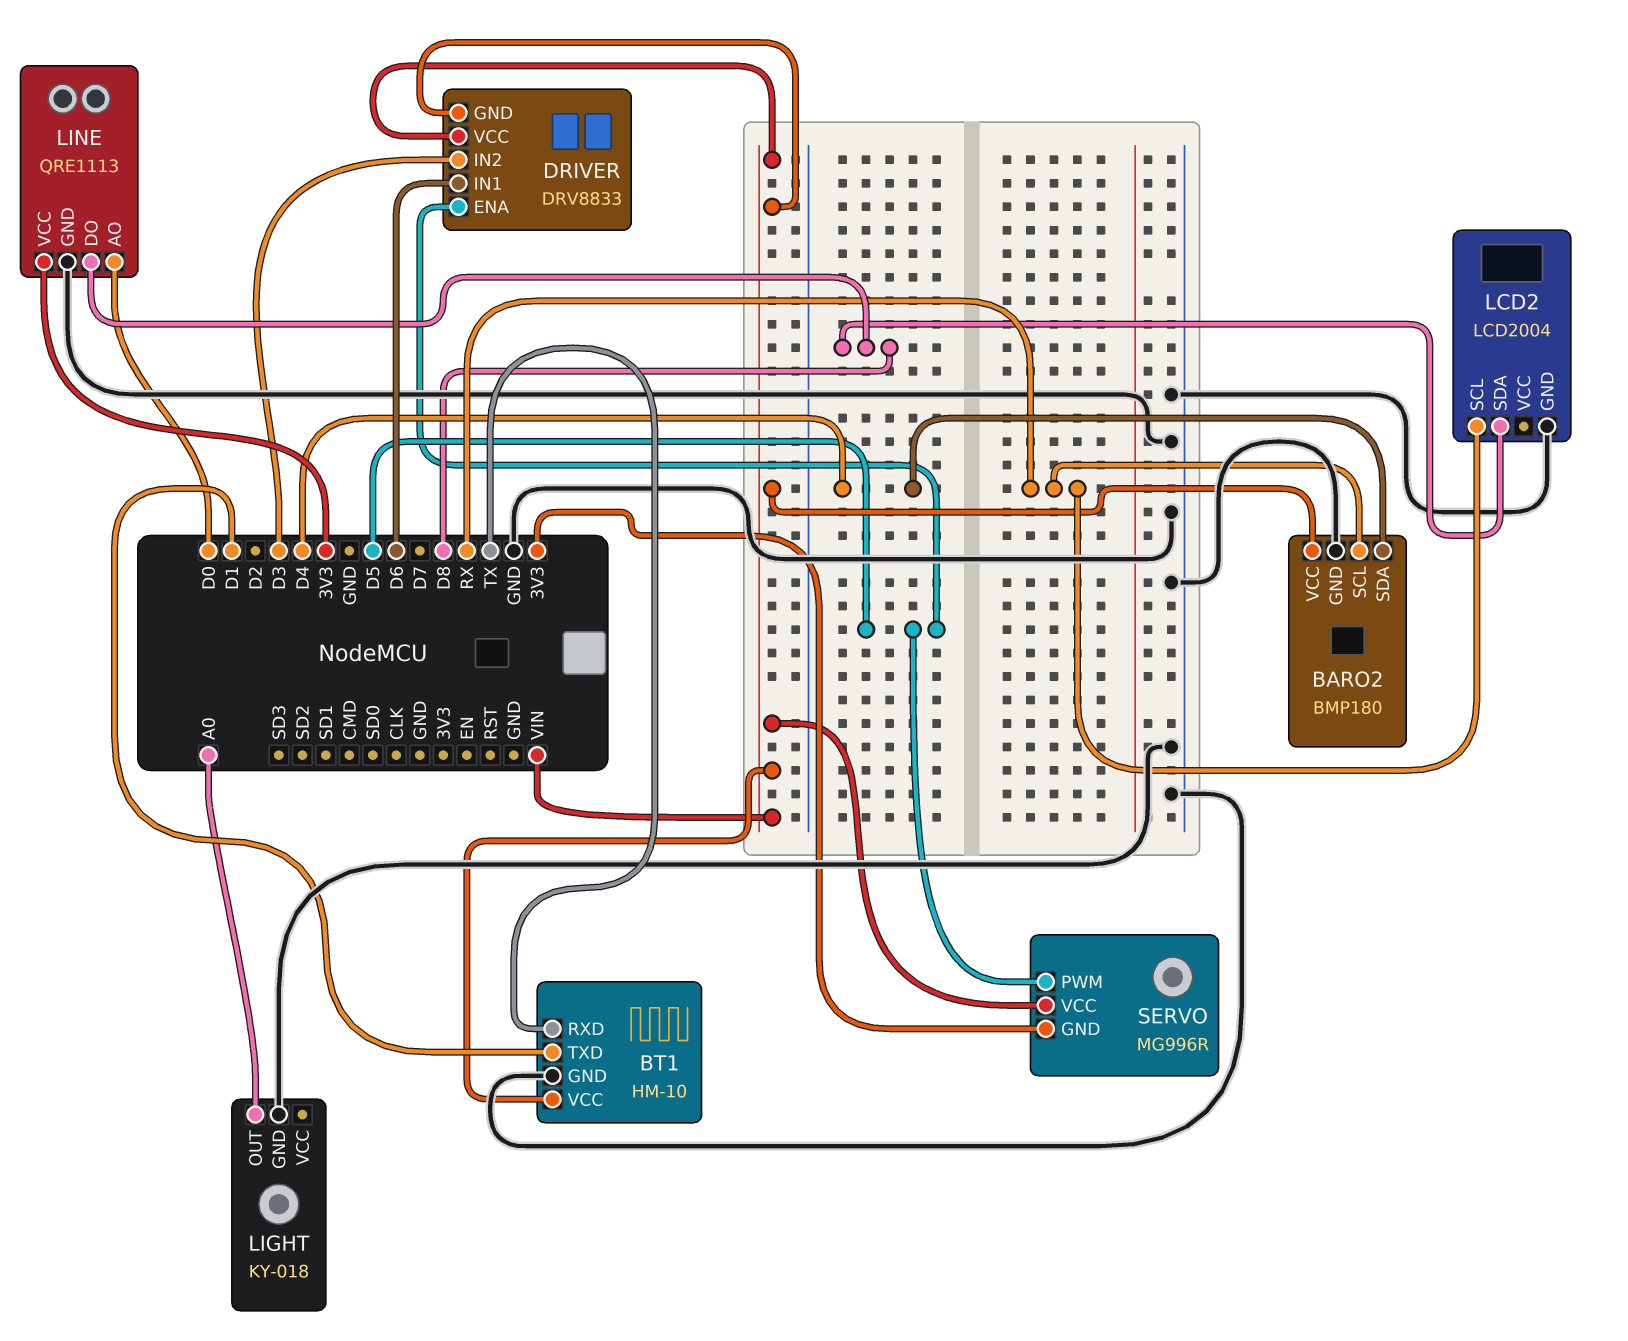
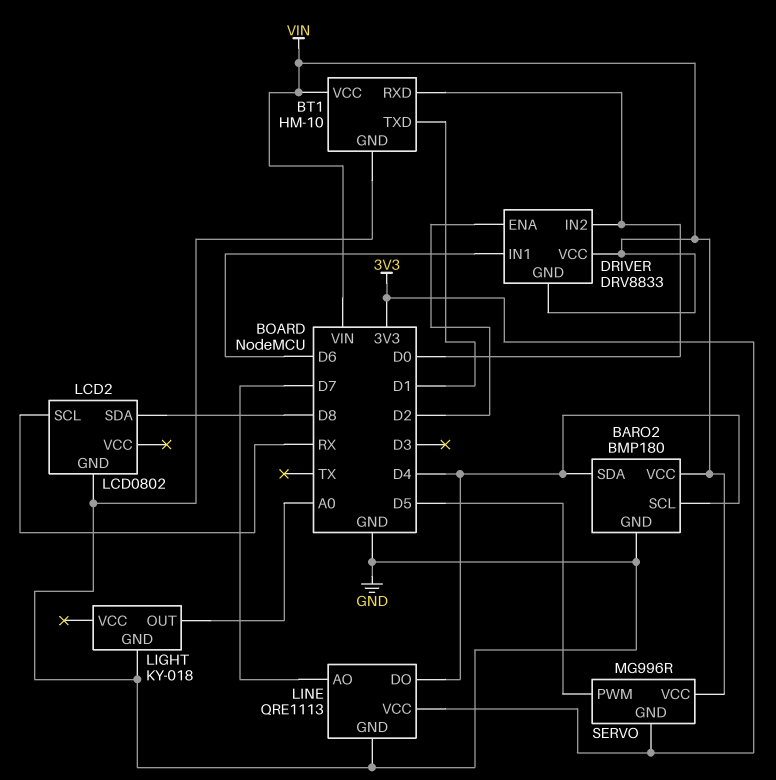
BARO2 pin SCL: RX -> D4
BT1 pin RXD: TX -> D0
DRIVER pin ENA: D5 -> D2
DRIVER pin IN2: D3 -> D0
LCD2: LCD2004 -> LCD0802
LINE pin AO: D0 -> D7
LINE pin DO: D8 -> D4

